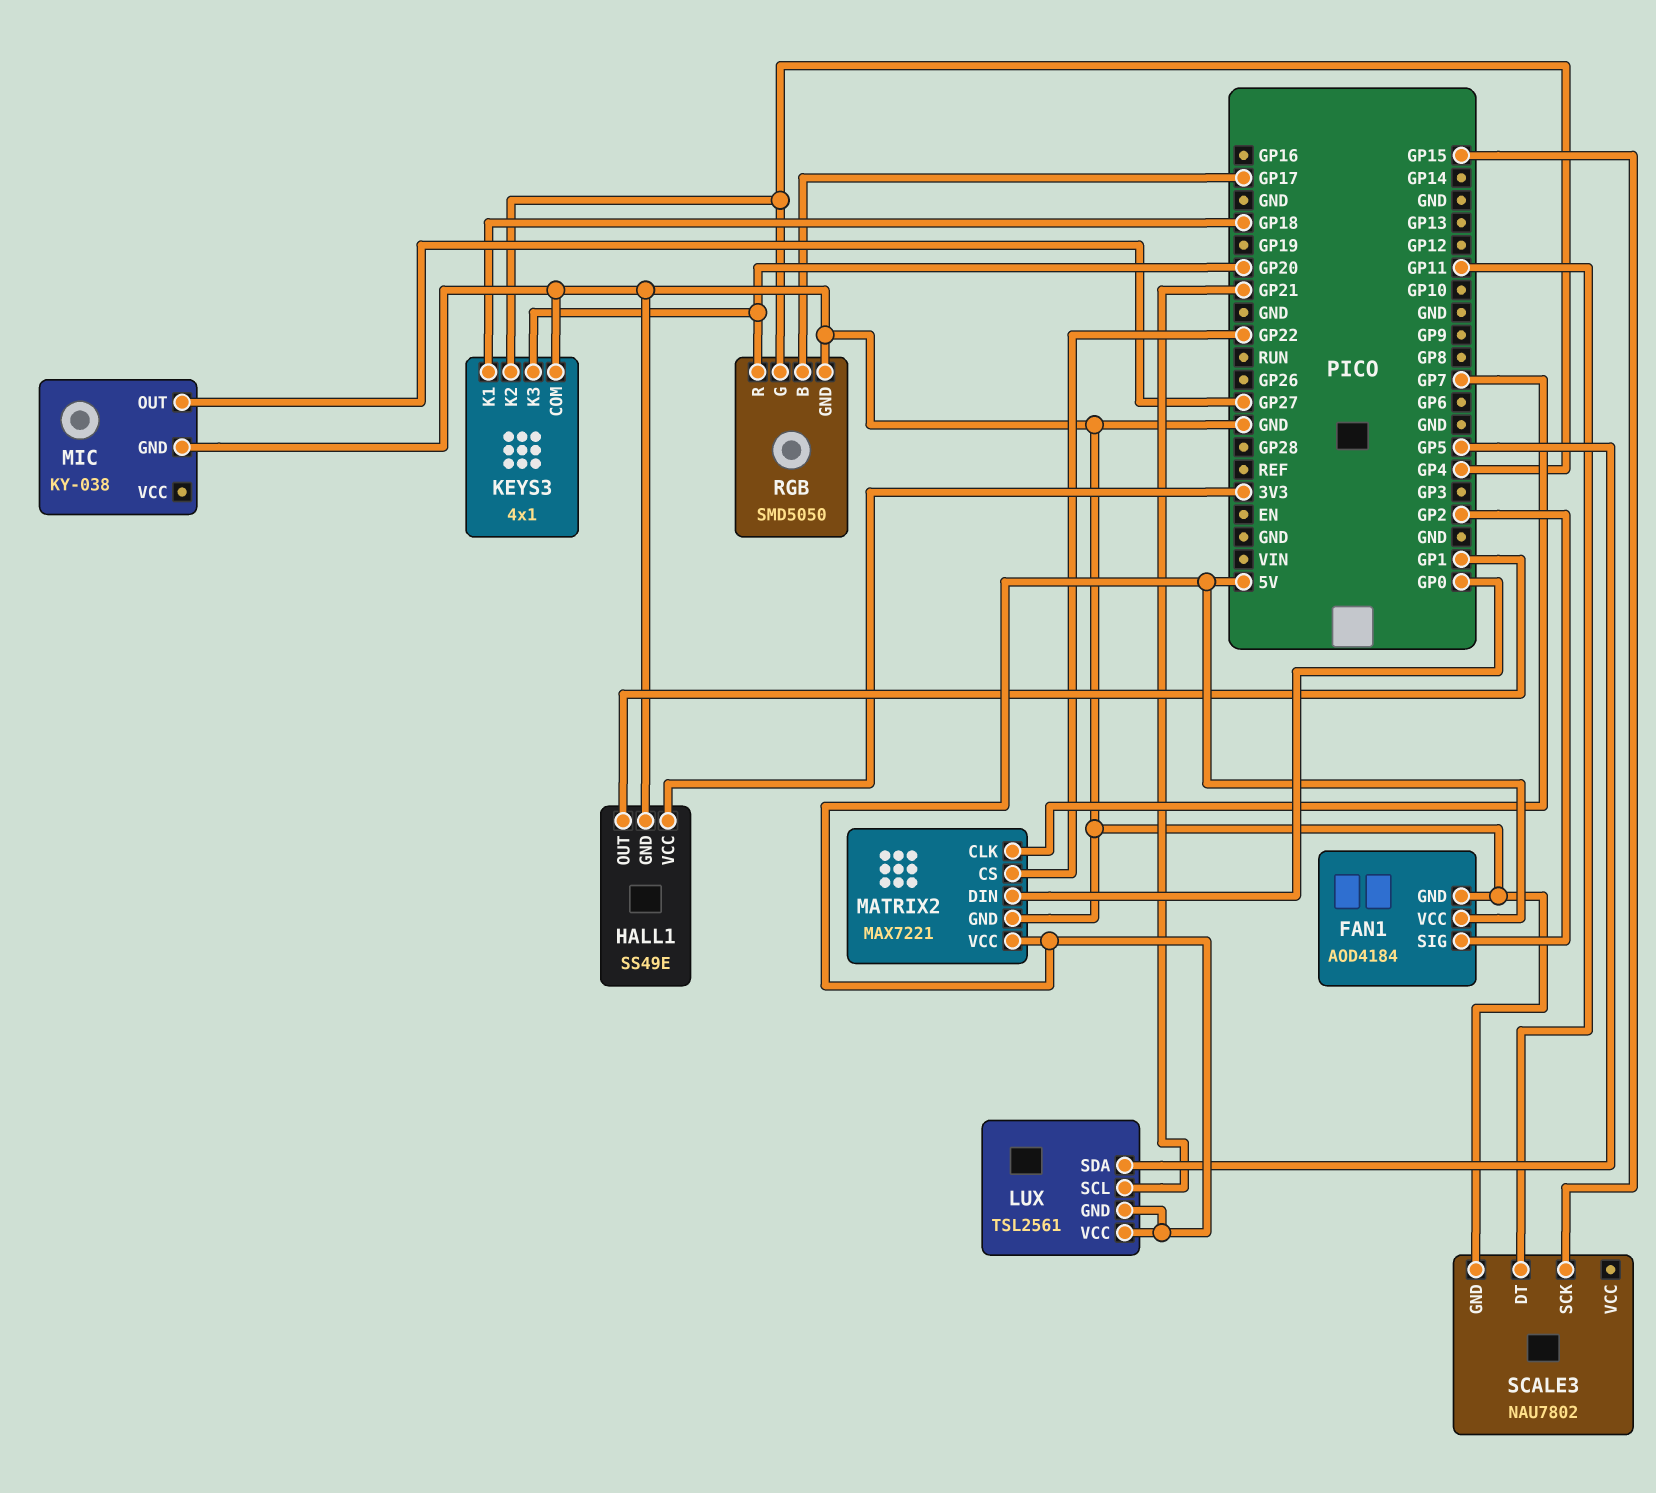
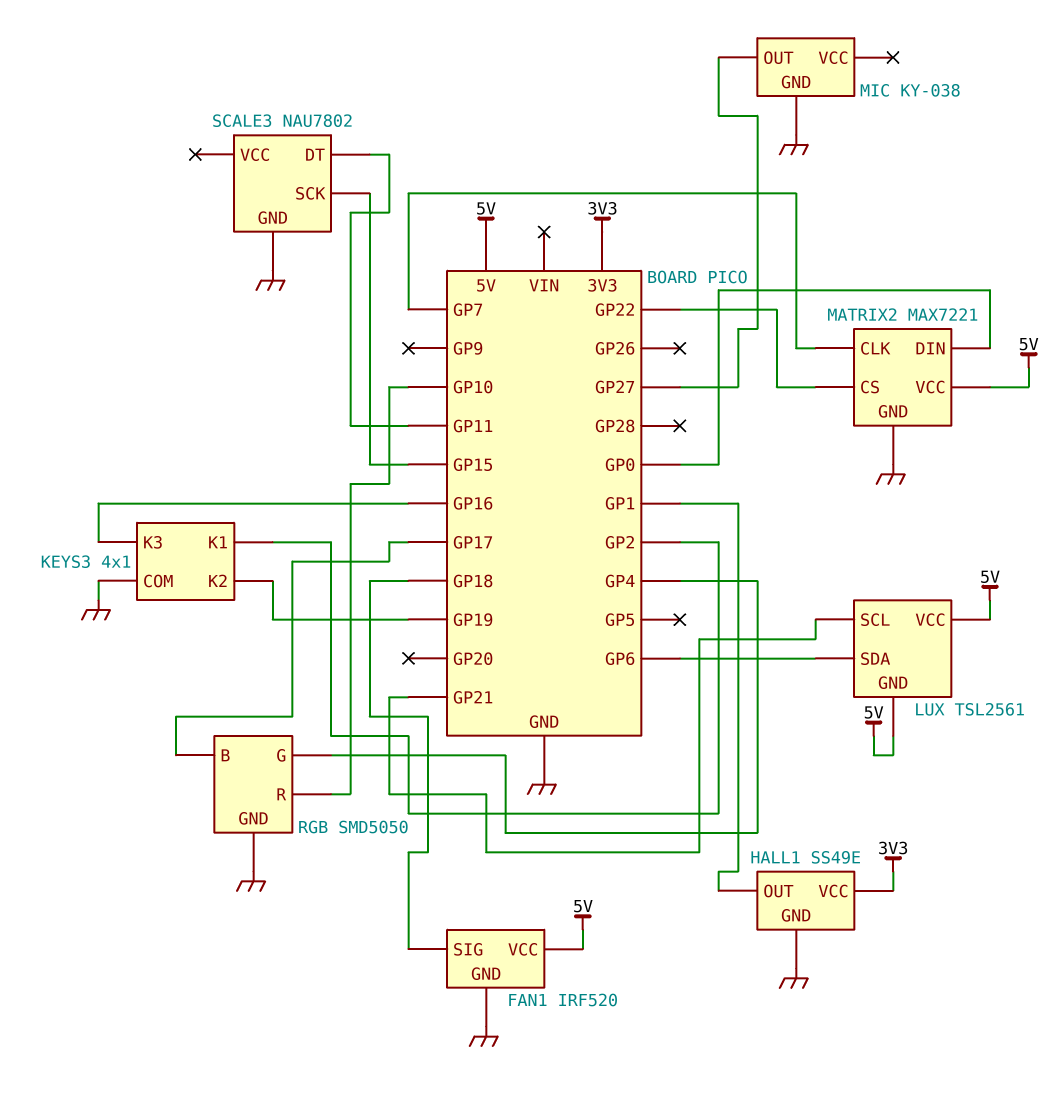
FAN1: AOD4184 -> IRF520
FAN1 pin SIG: GP2 -> GP18
KEYS3 pin K1: GP18 -> GP2
KEYS3 pin K2: GP4 -> GP19
KEYS3 pin K3: GP20 -> GP16
LUX pin SDA: GP5 -> GP6
RGB pin R: GP20 -> GP10

